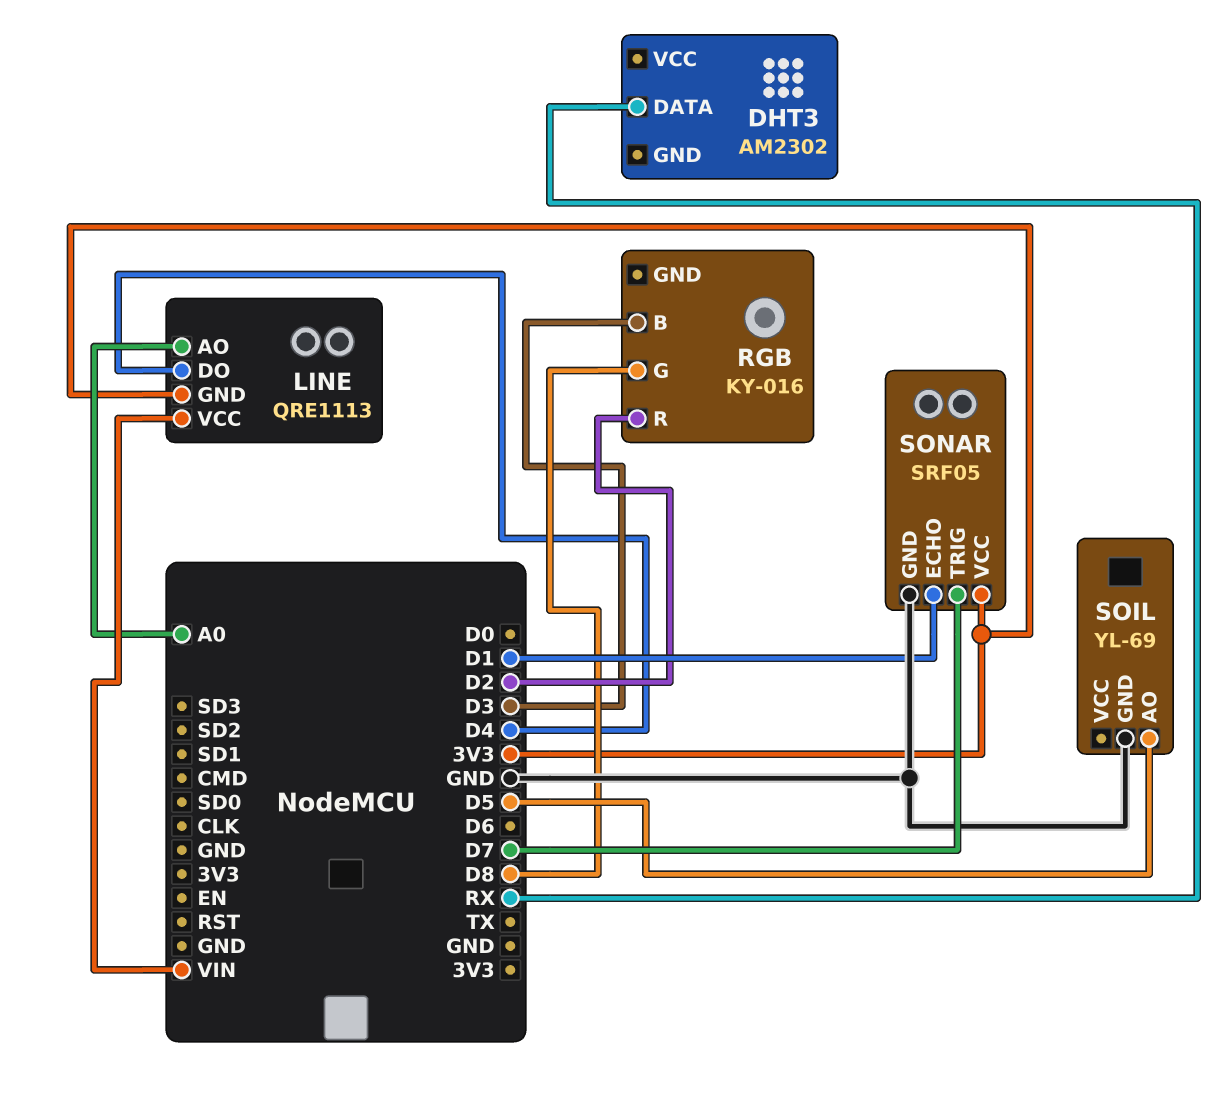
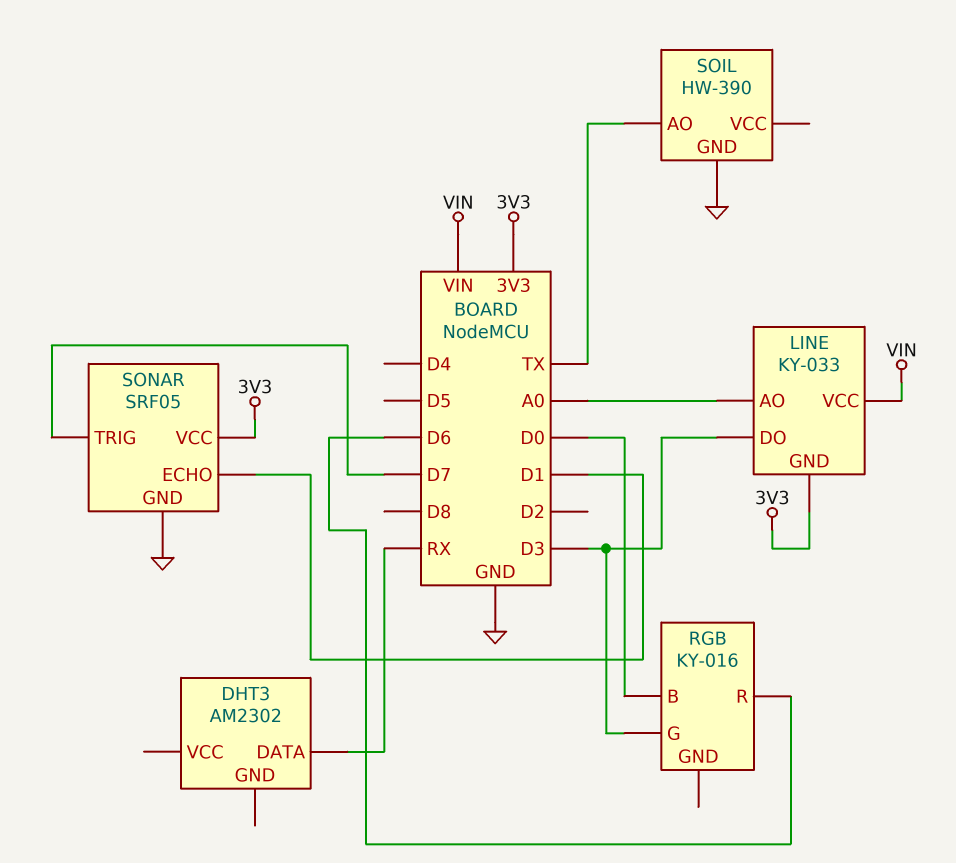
LINE: QRE1113 -> KY-033
LINE pin DO: D4 -> D3
RGB pin B: D3 -> D0
RGB pin G: D8 -> D3
RGB pin R: D2 -> D6
SOIL: YL-69 -> HW-390
SOIL pin AO: D5 -> TX

